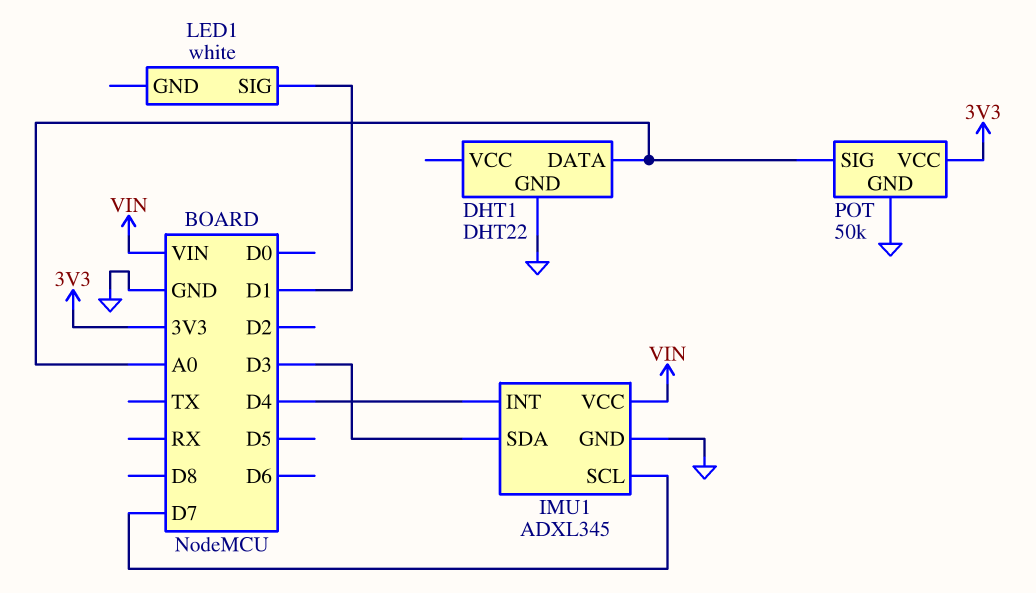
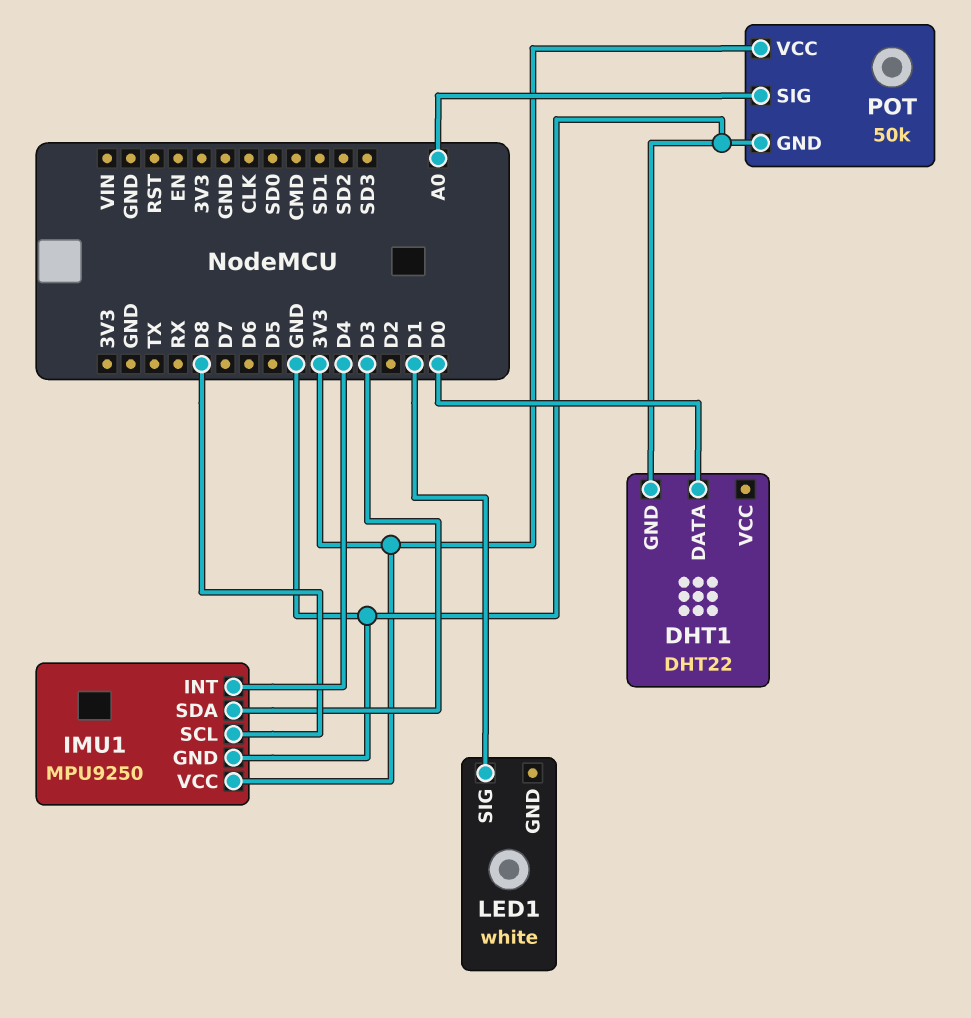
DHT1 pin DATA: A0 -> D0
IMU1: ADXL345 -> MPU9250
IMU1 pin SCL: D7 -> D8
IMU1 pin VCC: VIN -> 3V3

